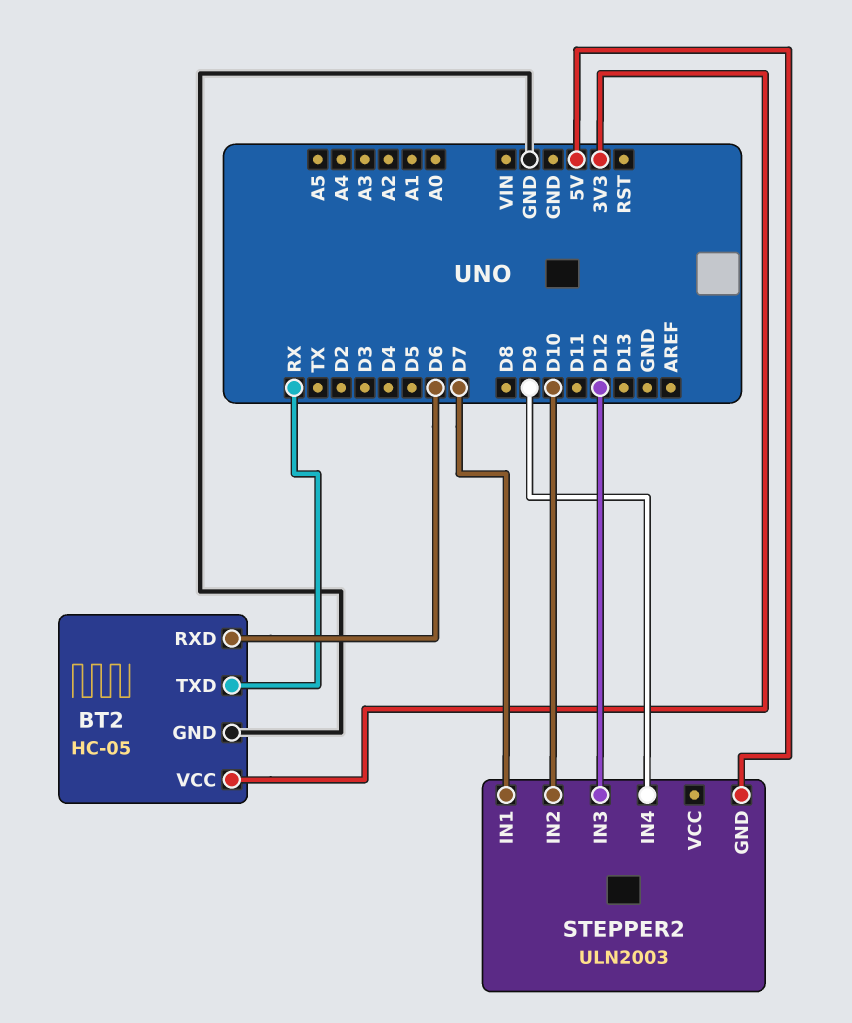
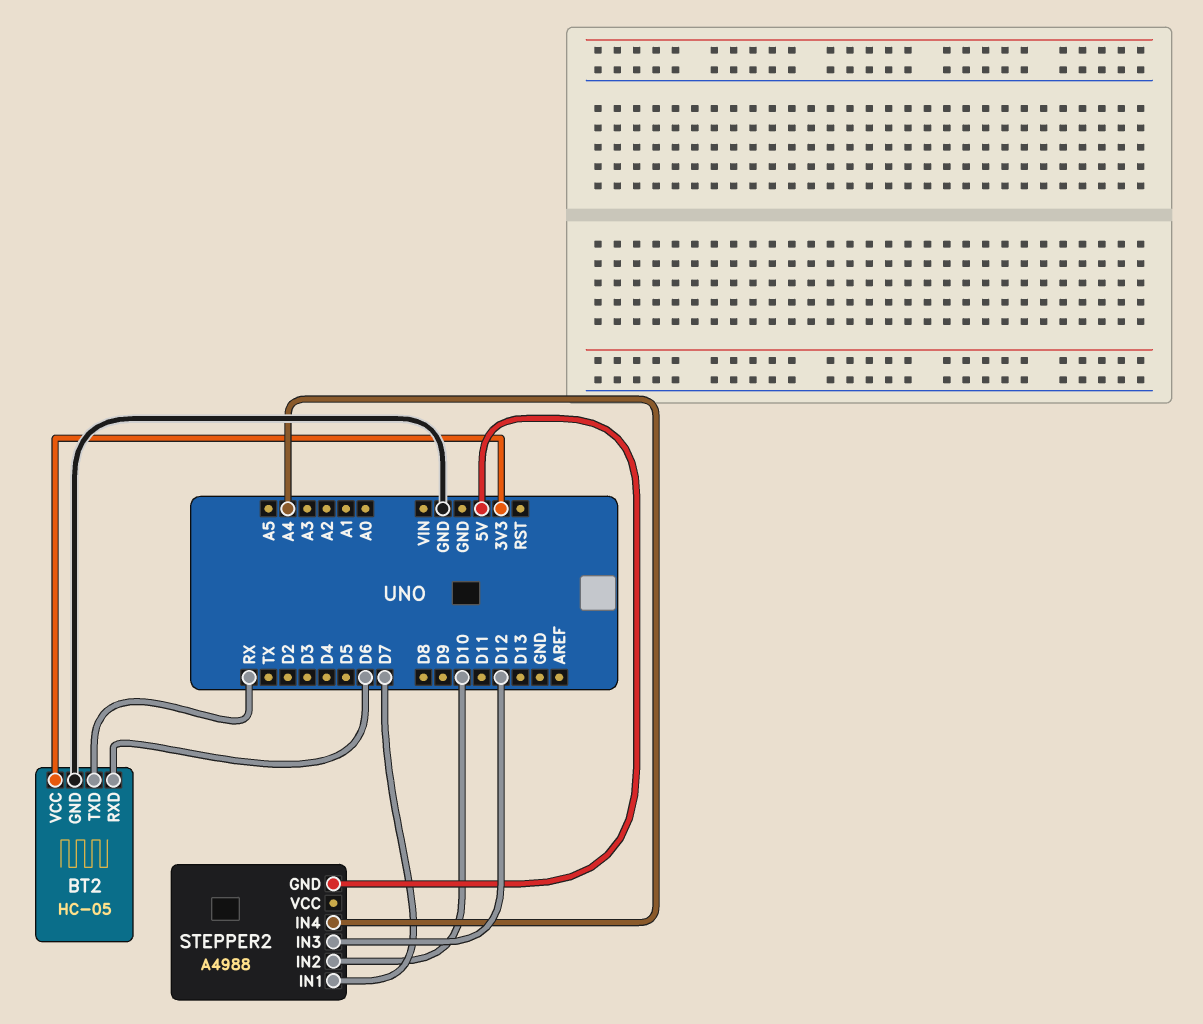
STEPPER2: ULN2003 -> A4988
STEPPER2 pin IN4: D9 -> A4

